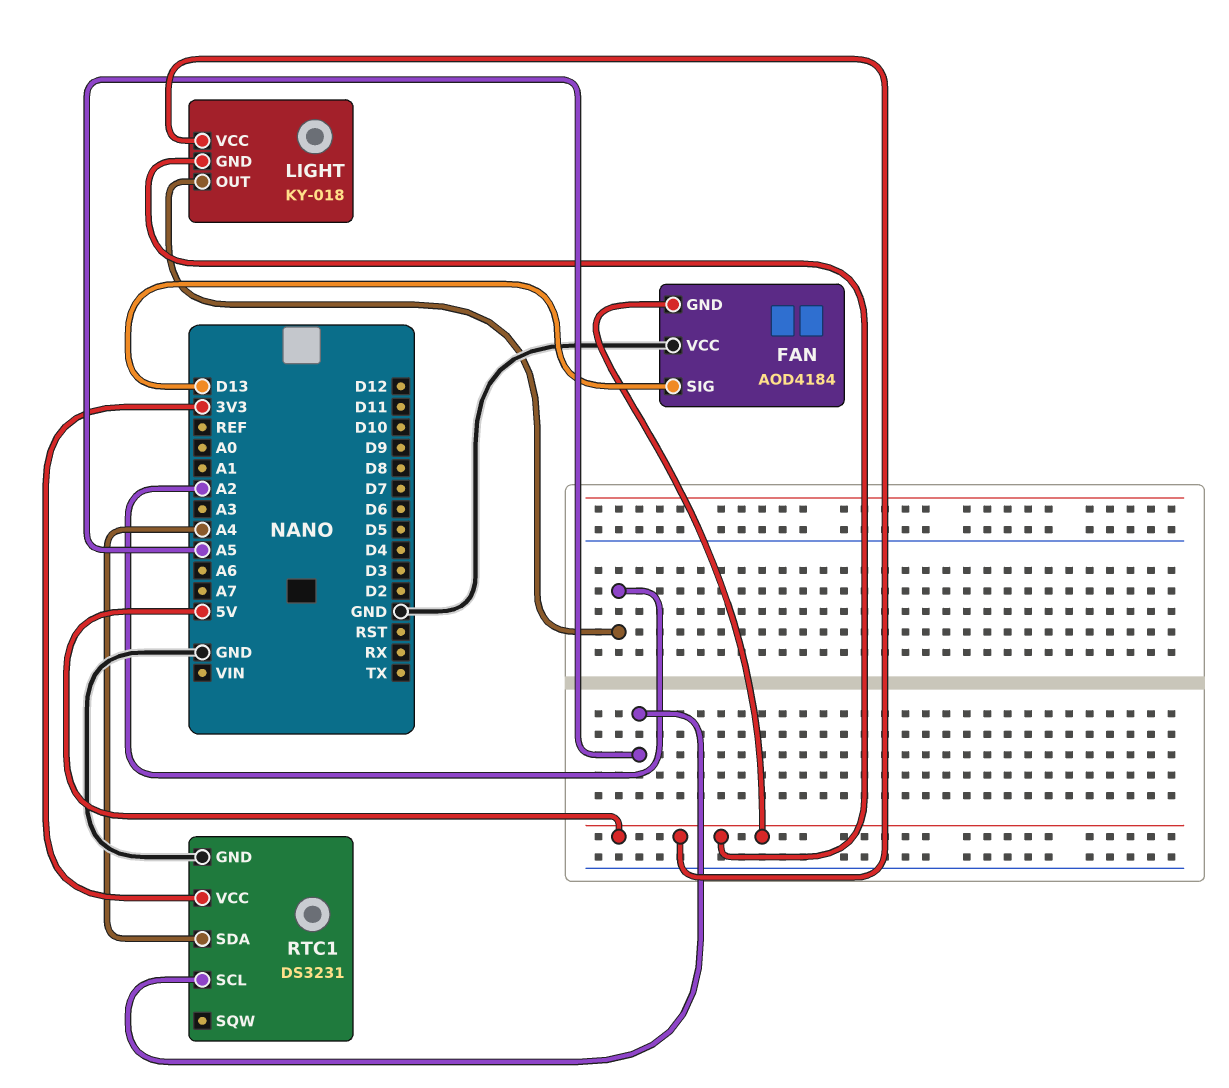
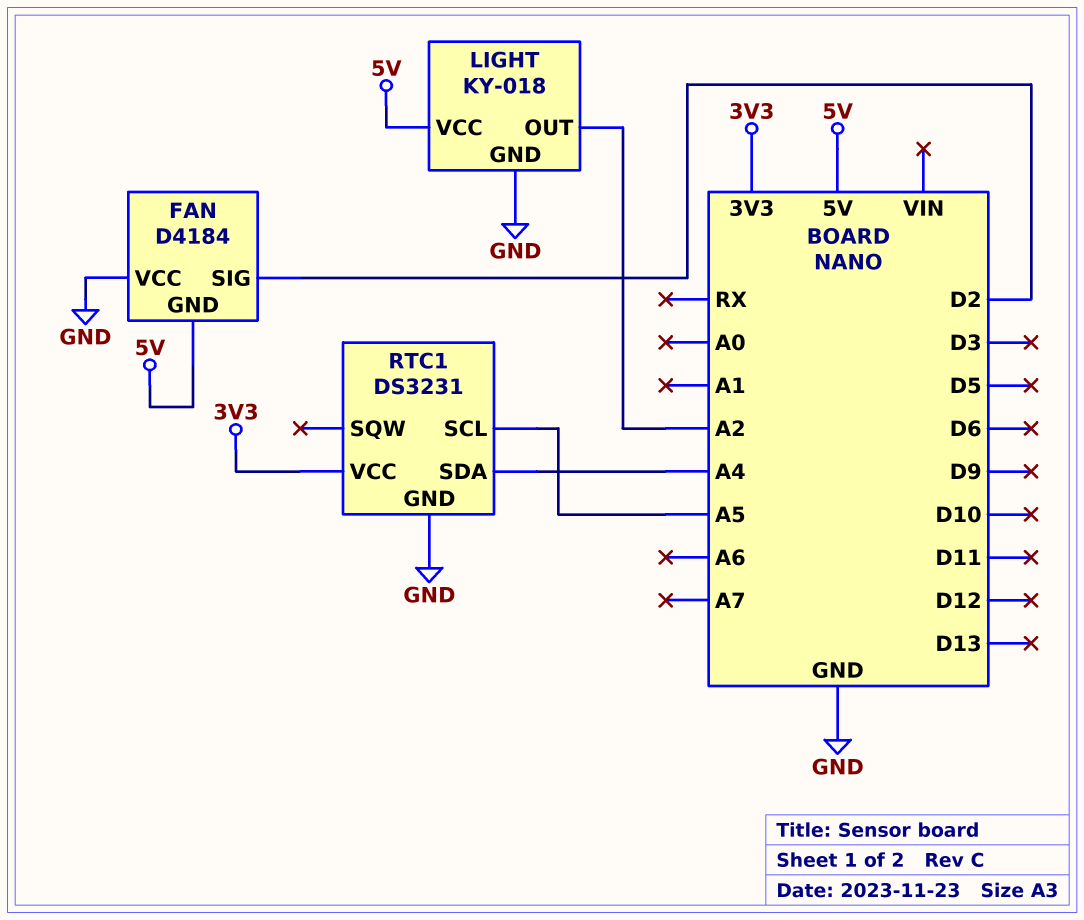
FAN: AOD4184 -> D4184
FAN pin SIG: D13 -> D2
LIGHT pin GND: 5V -> GND

